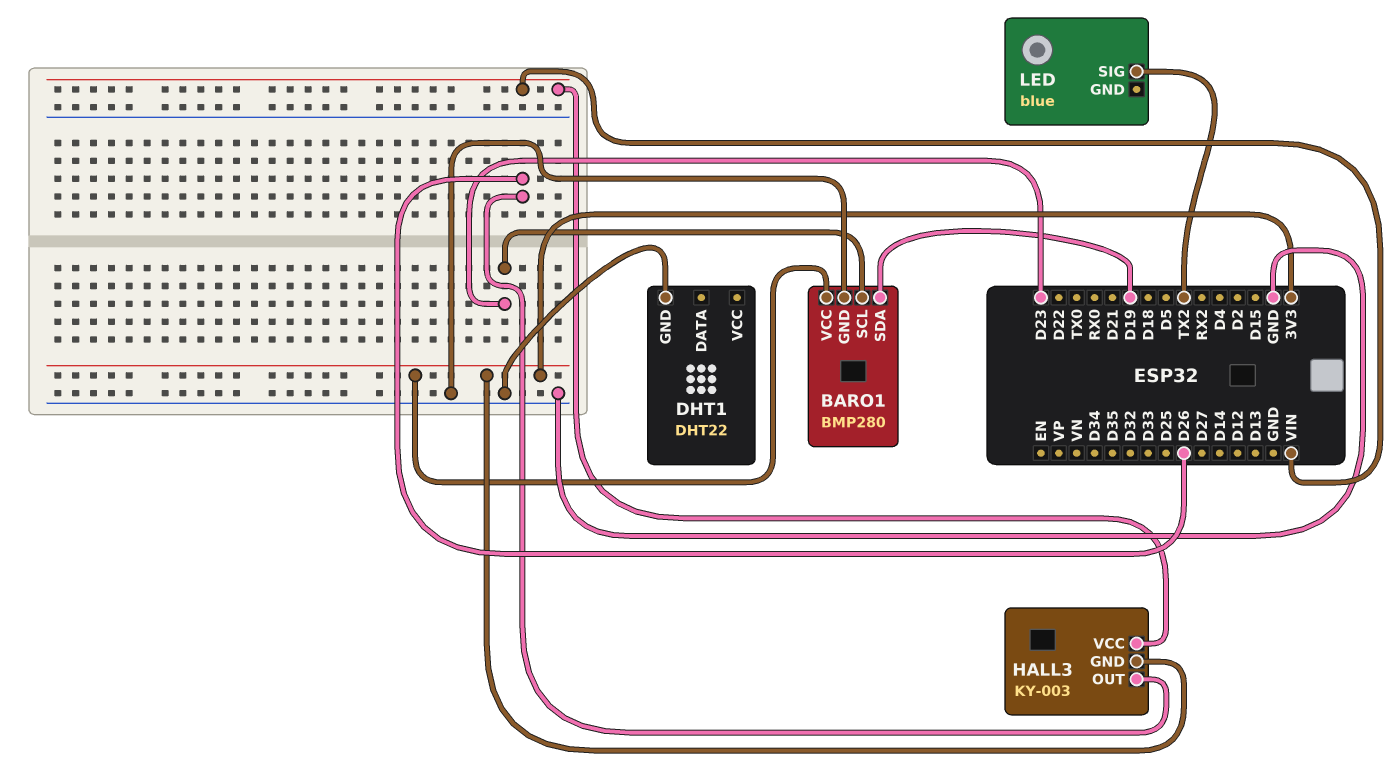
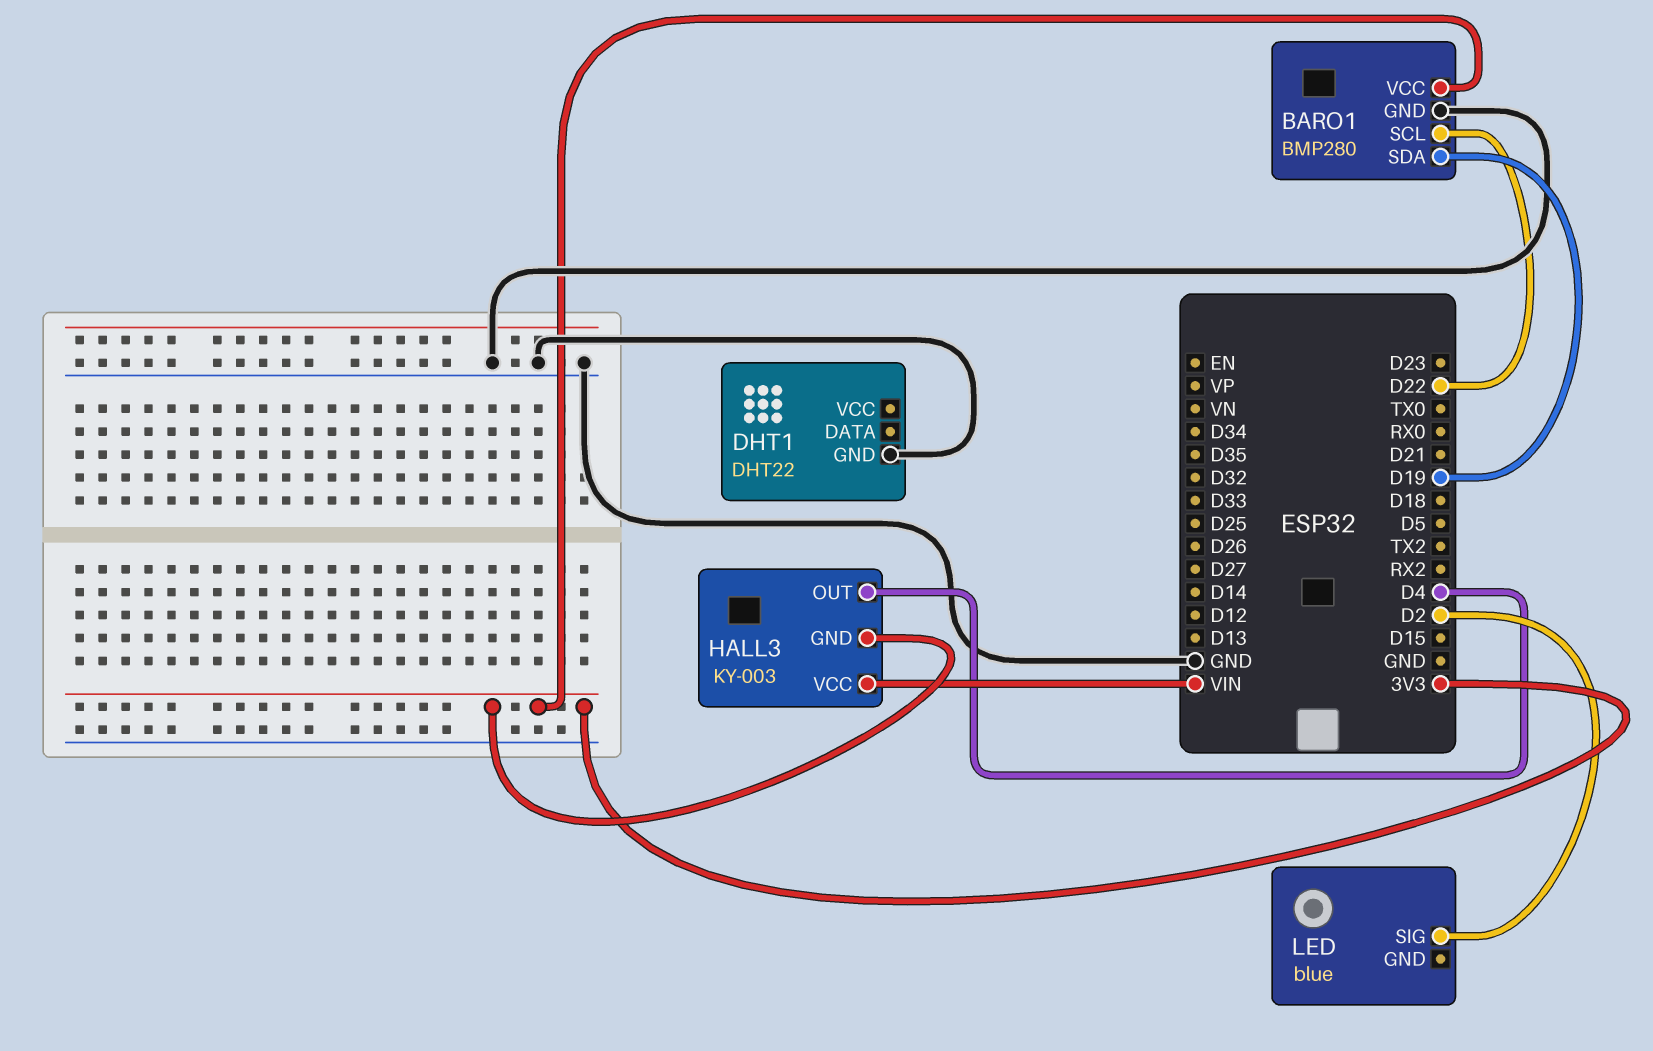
BARO1 pin SCL: D23 -> D22
HALL3 pin OUT: D26 -> D4
LED pin SIG: TX2 -> D2

